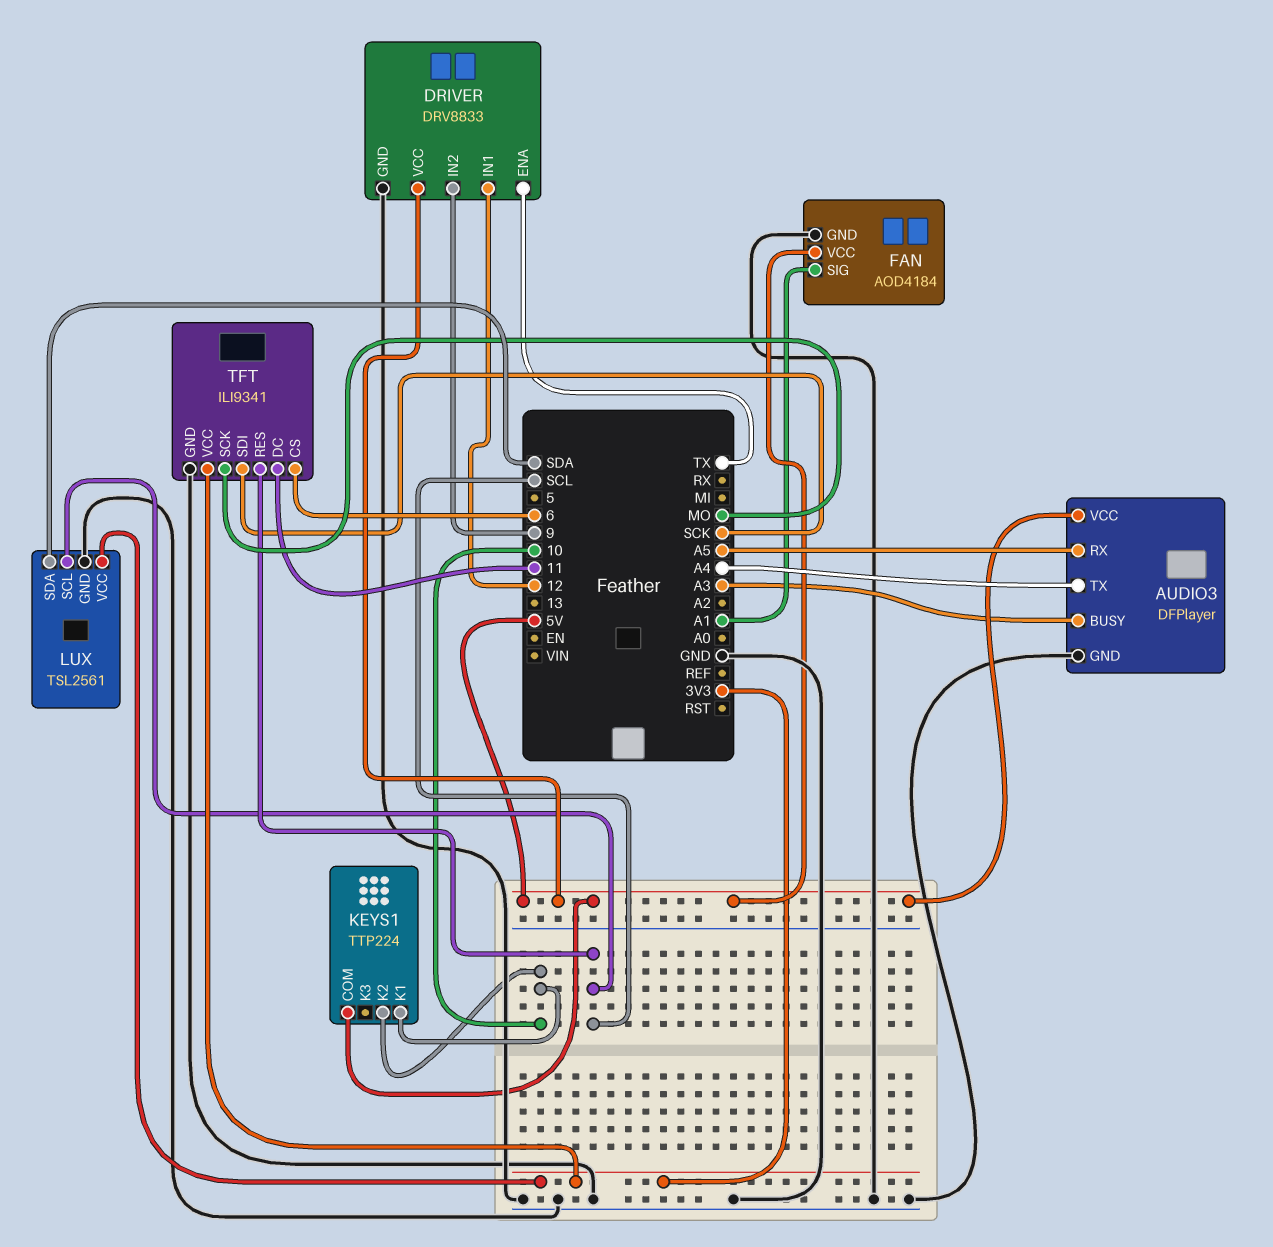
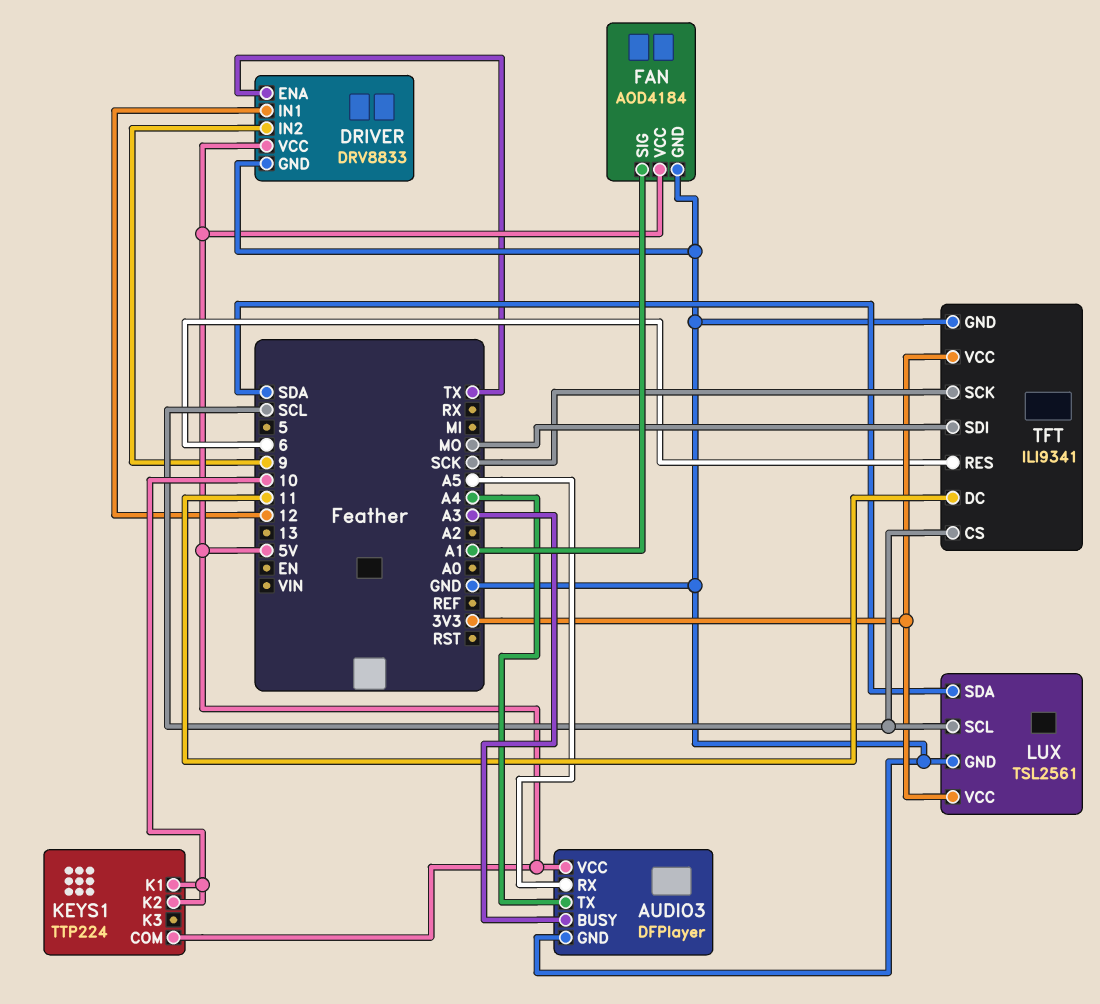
TFT pin CS: 6 -> SCL
TFT pin RES: SCL -> 6
TFT pin SCK: MO -> SCK
TFT pin SDI: SCK -> MO

